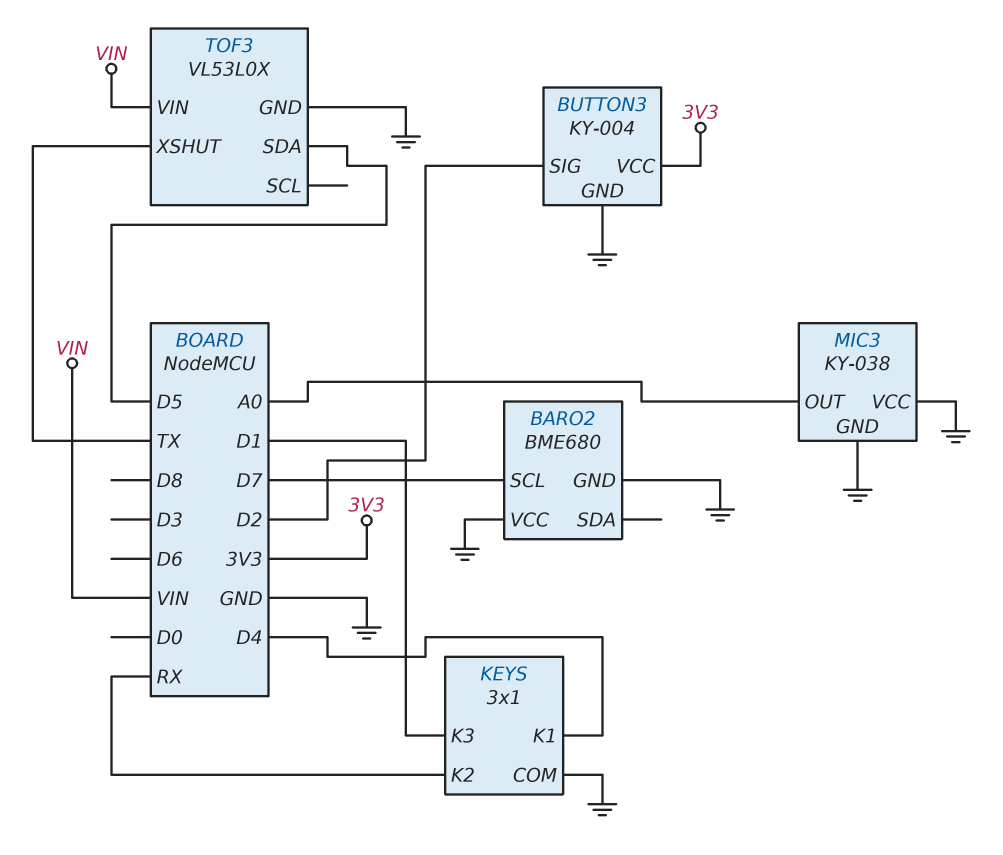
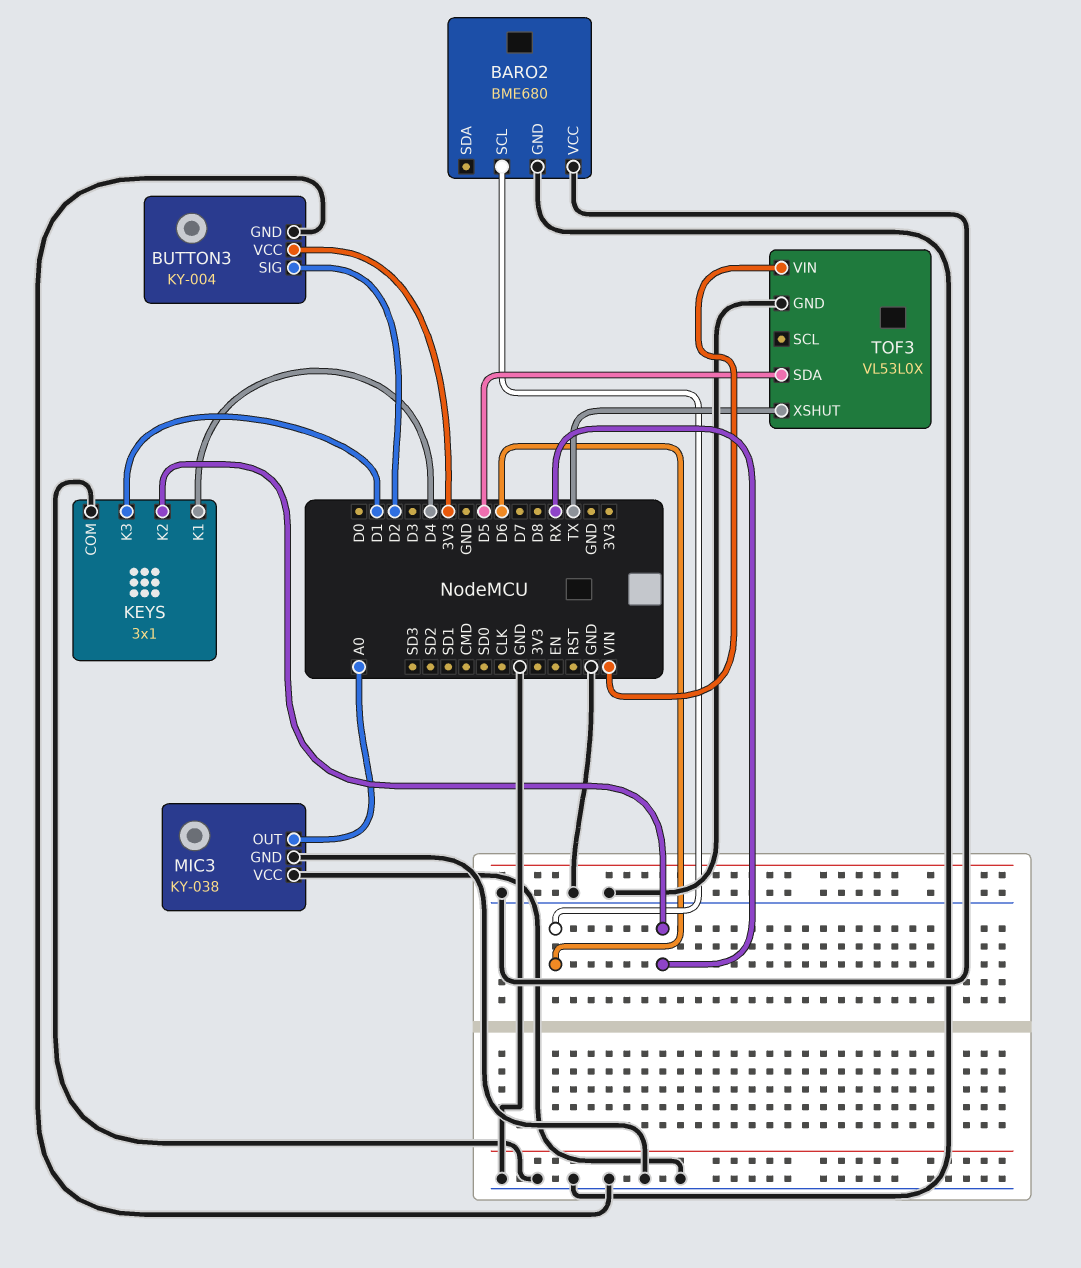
BARO2 pin SCL: D7 -> D6

